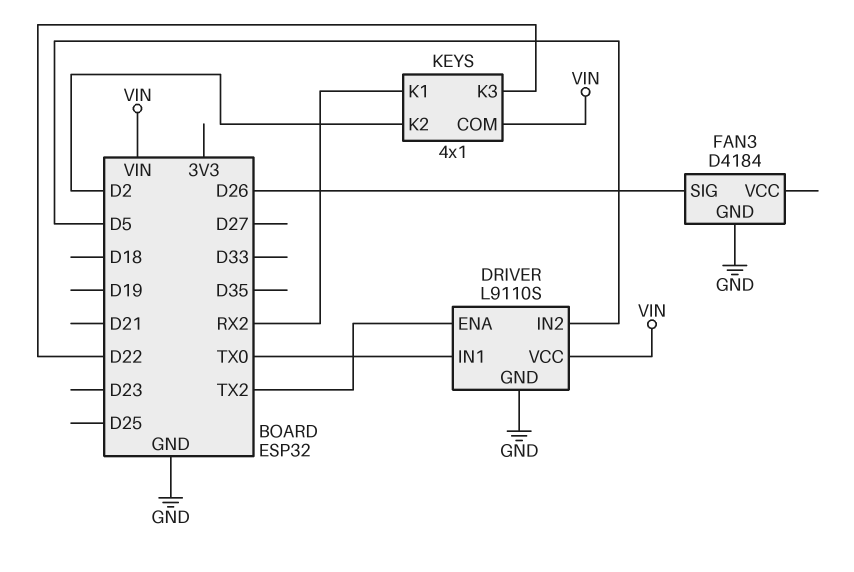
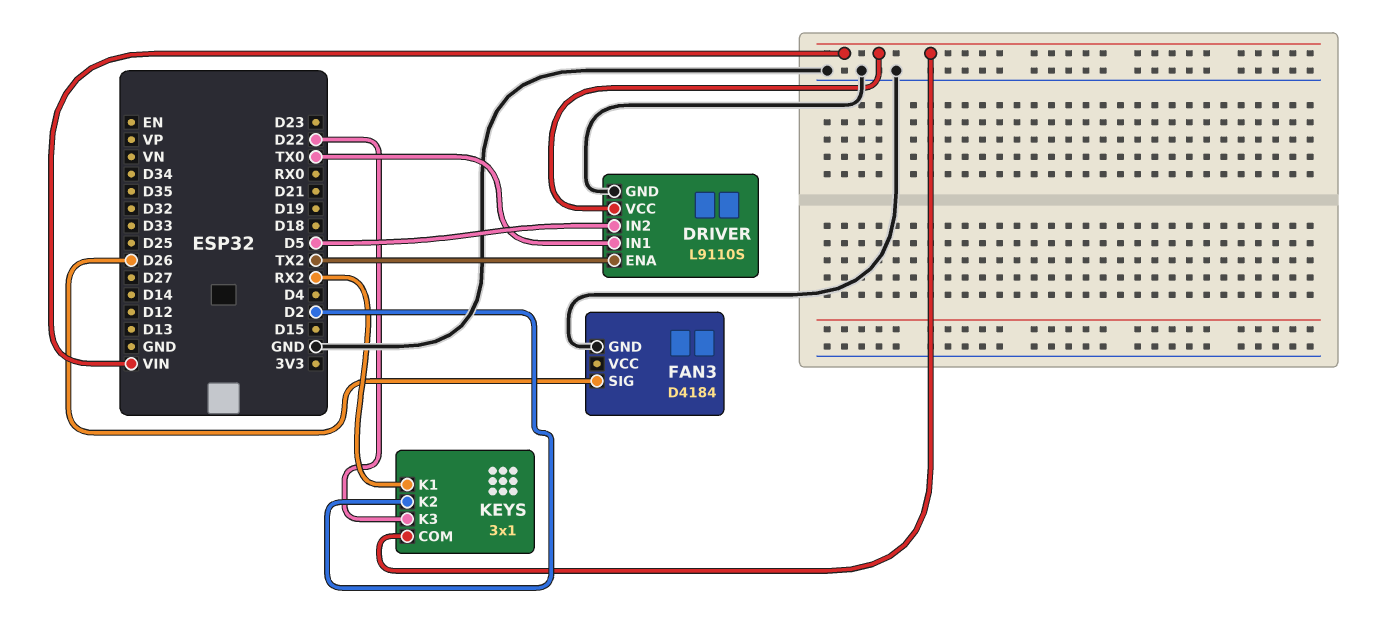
KEYS: 4x1 -> 3x1

